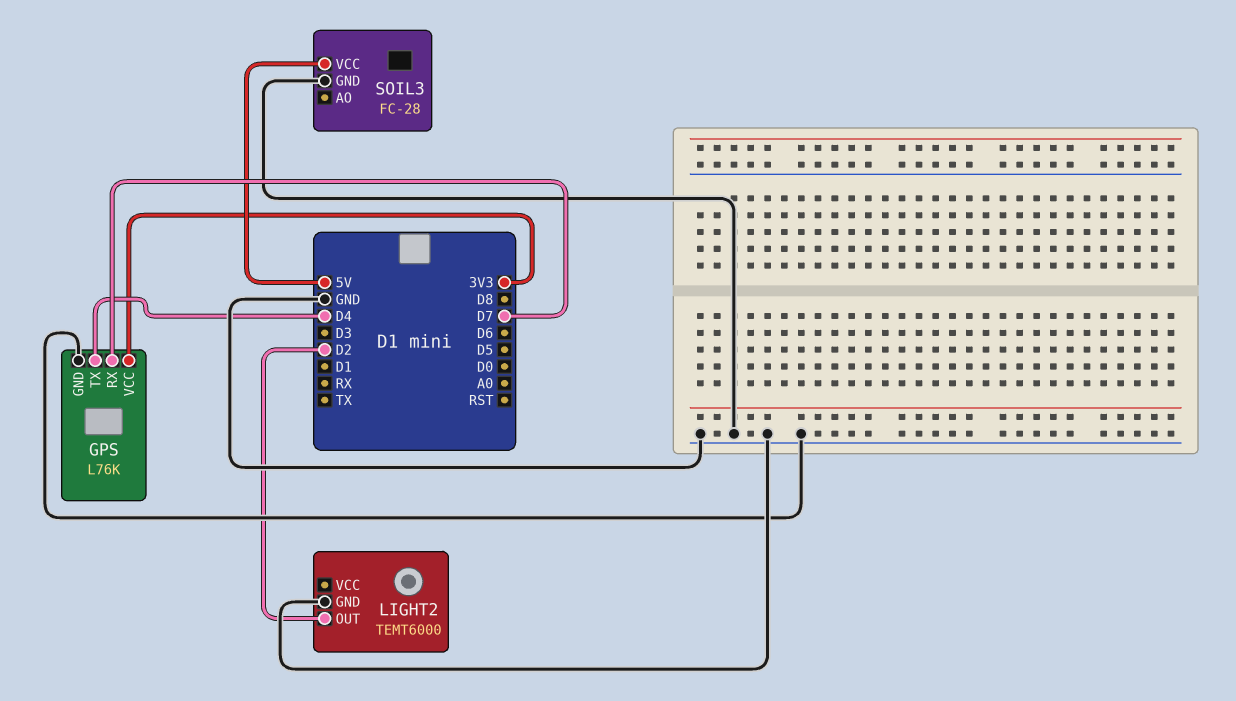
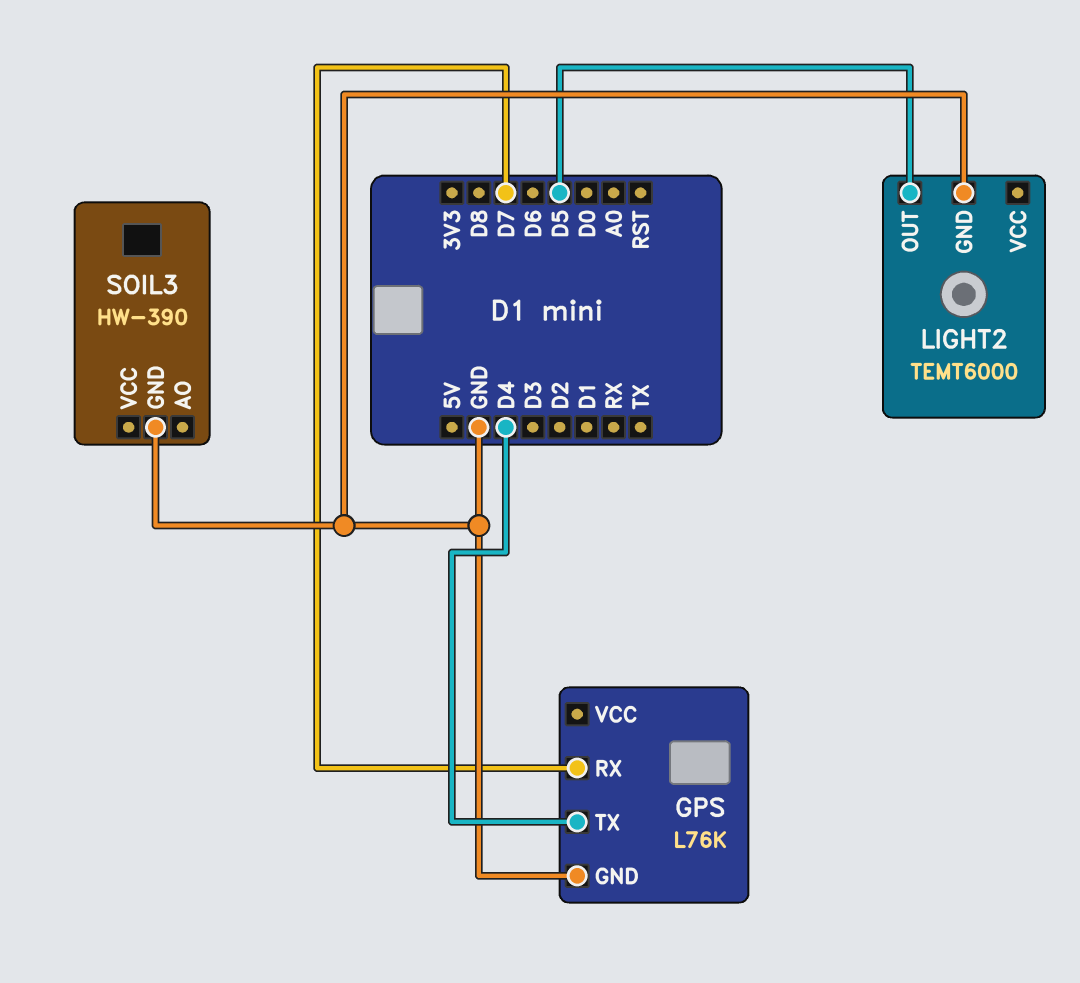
GPS pin VCC: 3V3 -> none
LIGHT2 pin OUT: D2 -> D5
SOIL3: FC-28 -> HW-390
SOIL3 pin VCC: 5V -> none

